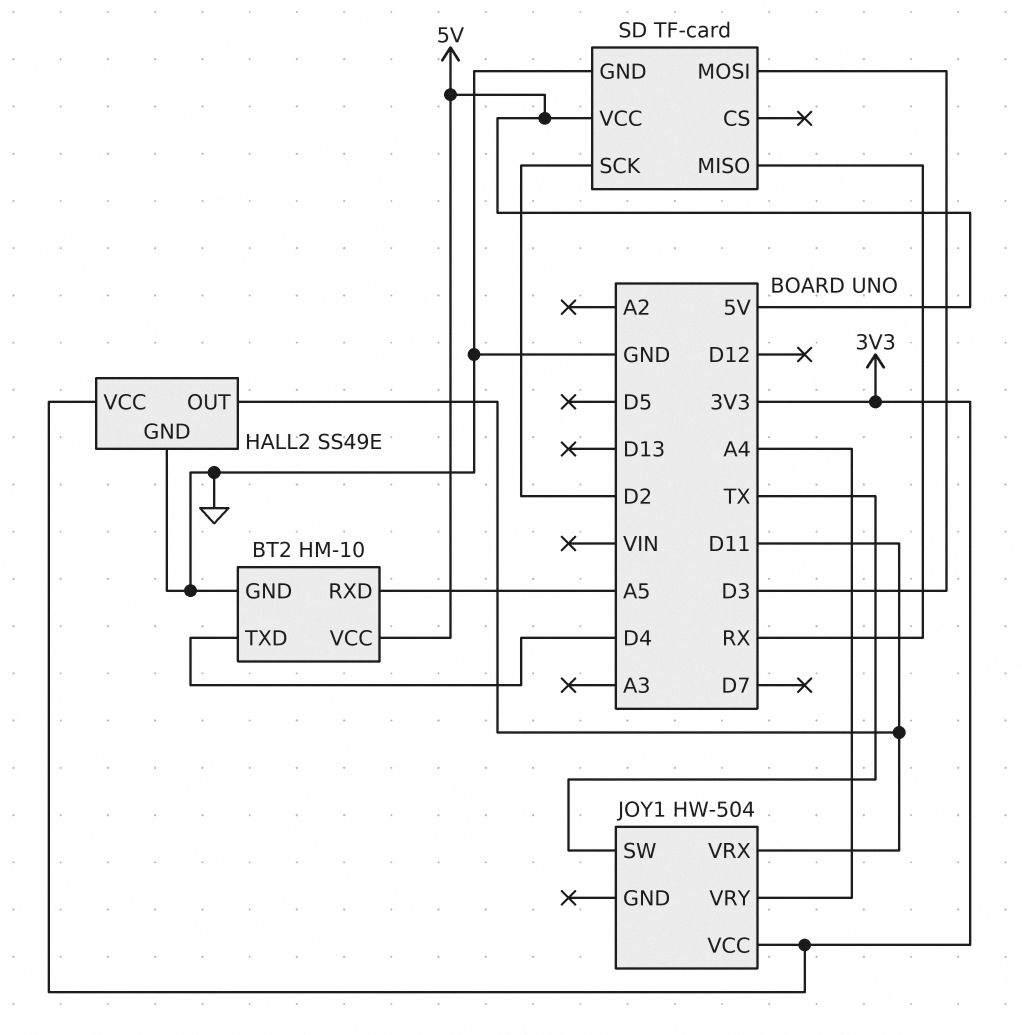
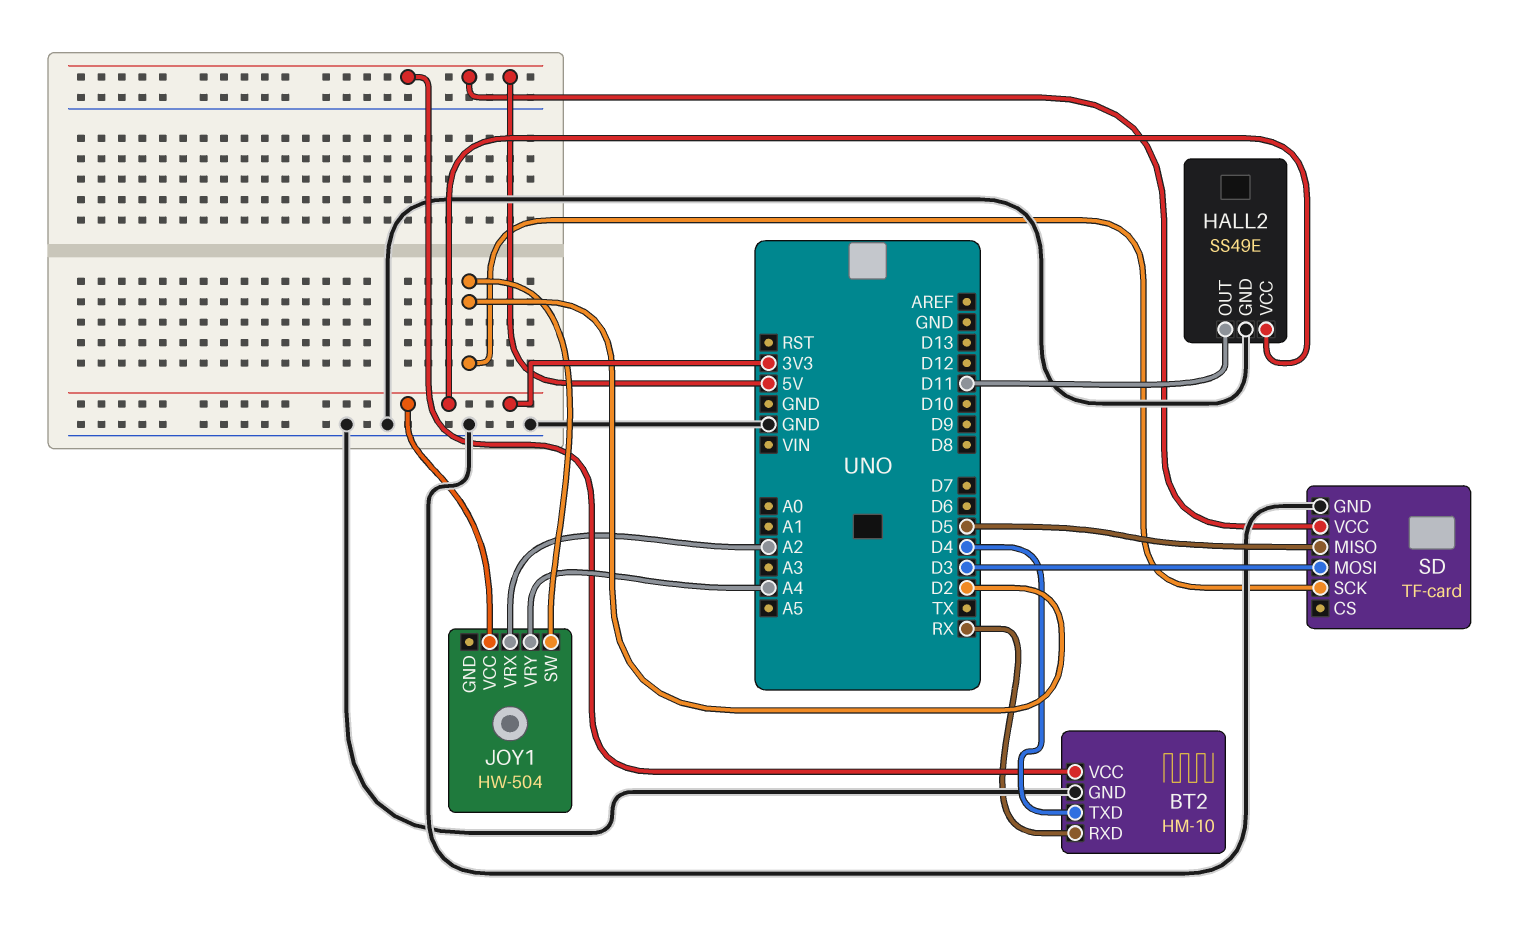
BT2 pin RXD: A5 -> RX
JOY1 pin SW: TX -> D2
JOY1 pin VRX: D11 -> A2
SD pin MISO: RX -> D5

